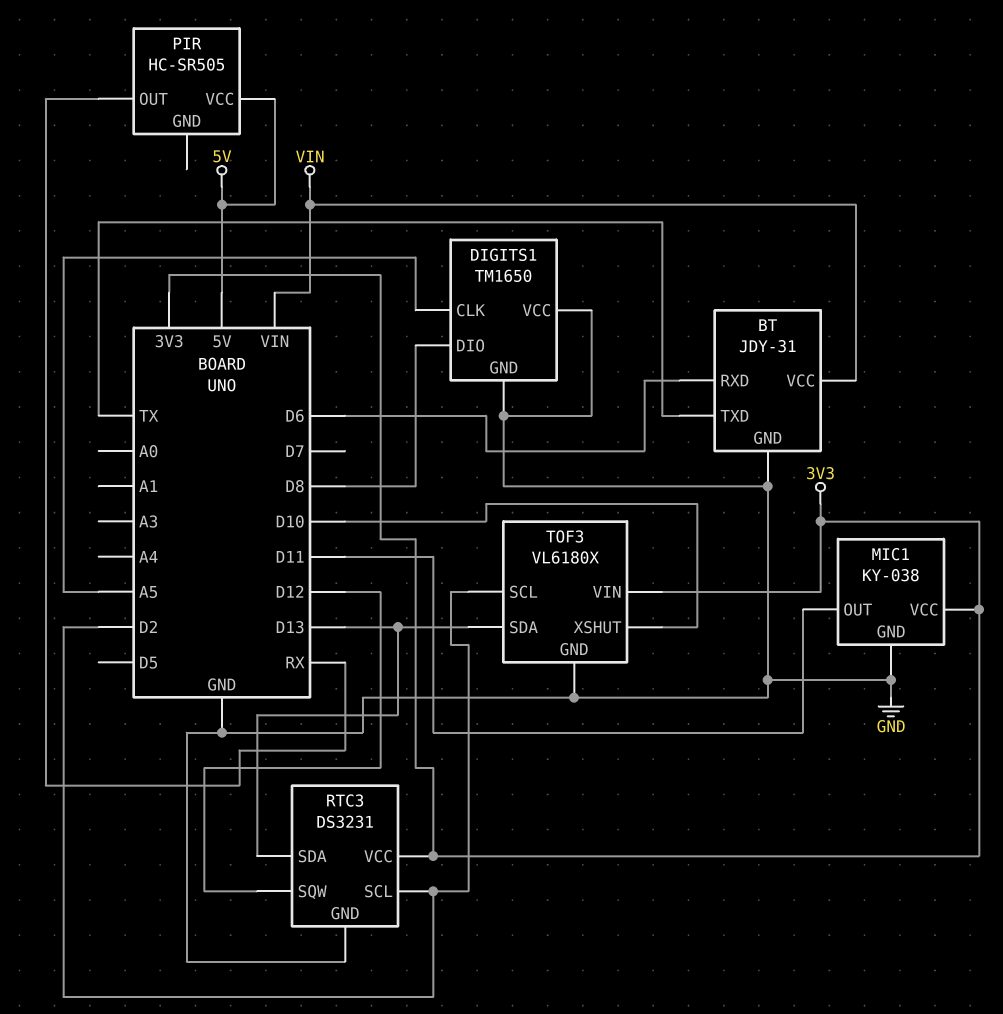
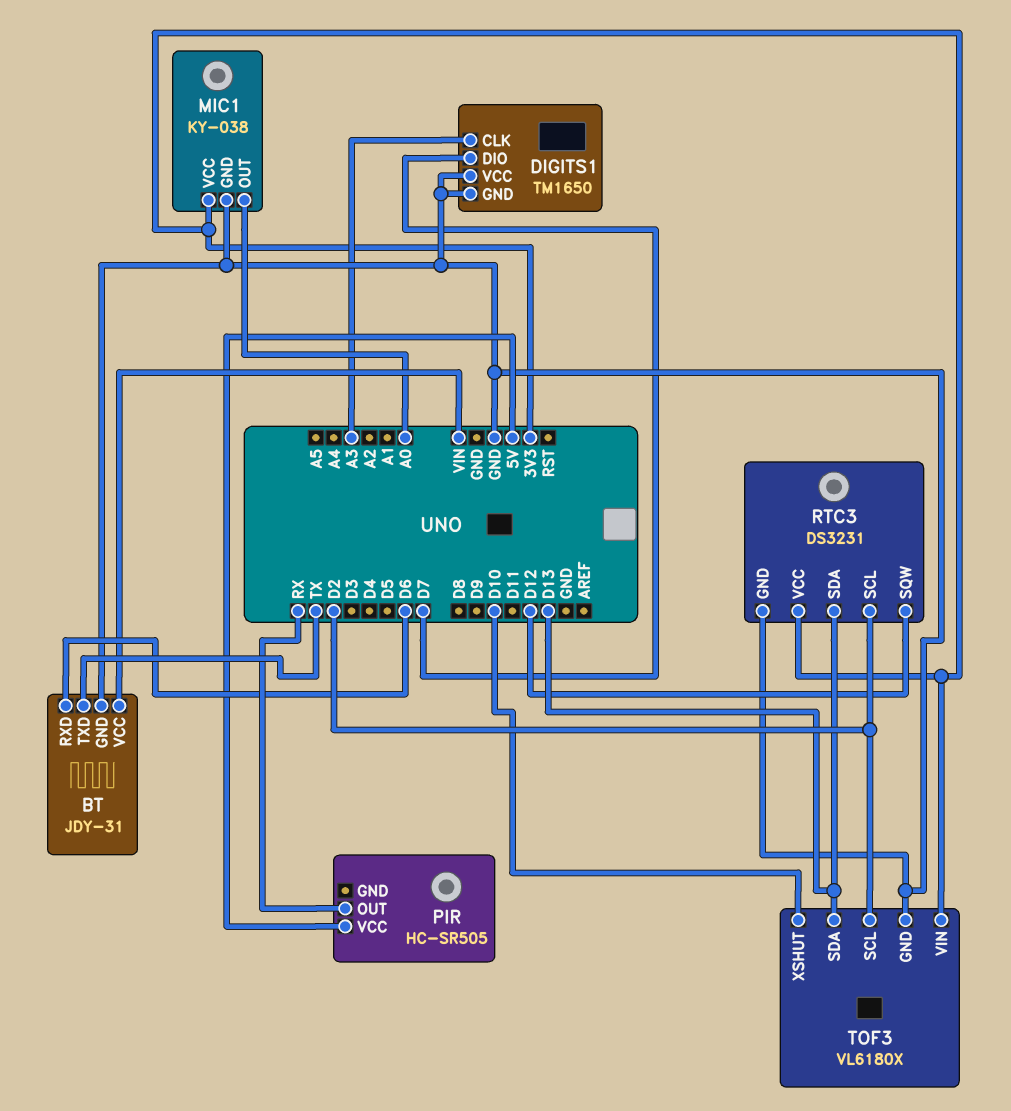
DIGITS1 pin CLK: A5 -> A3
DIGITS1 pin DIO: D8 -> D7
MIC1 pin OUT: D11 -> A0

